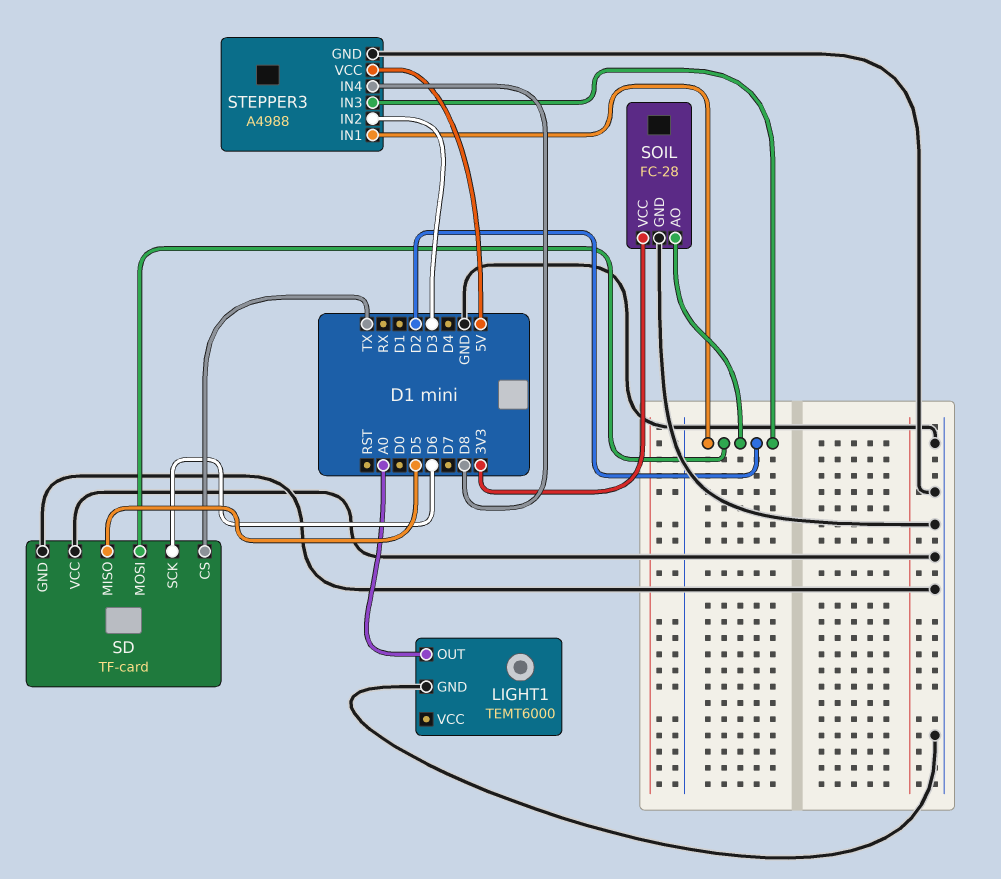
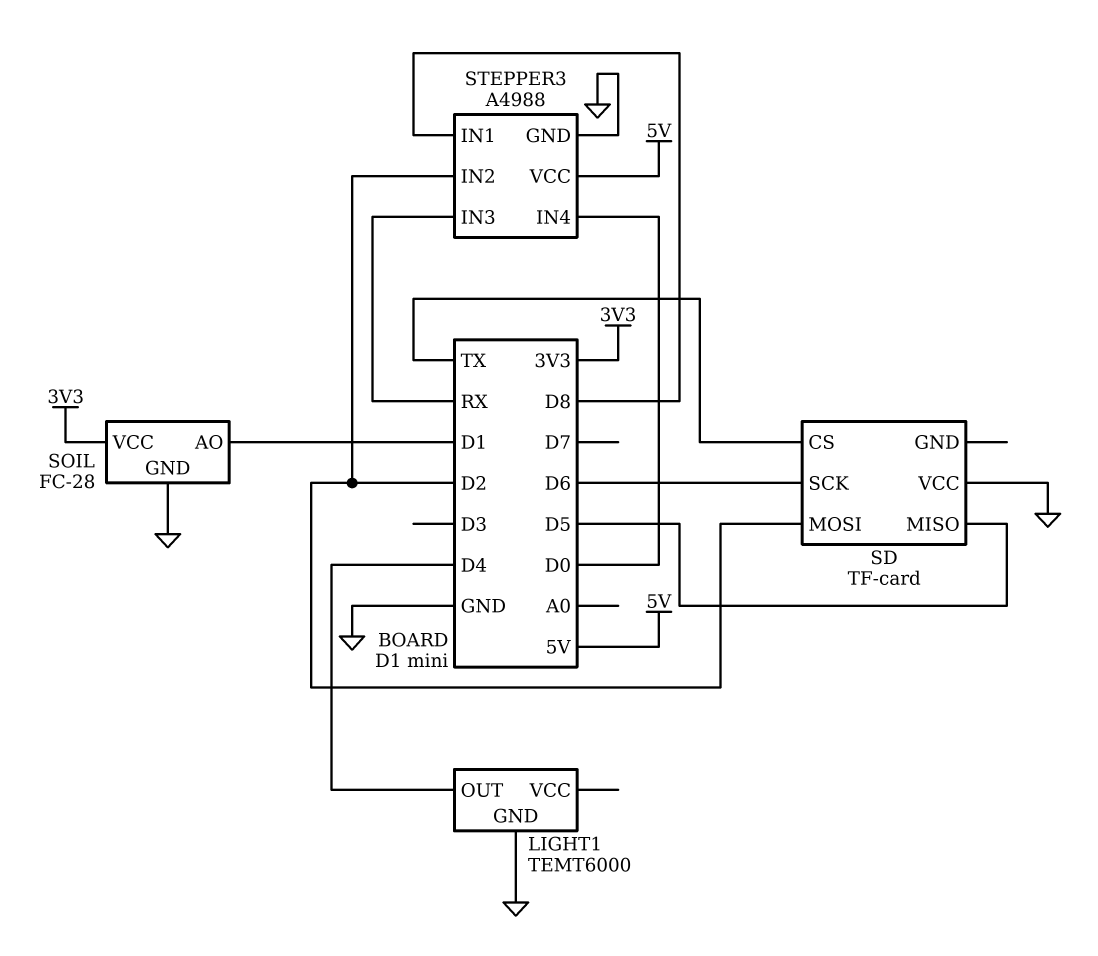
LIGHT1 pin OUT: A0 -> D4
SD pin GND: GND -> none
SOIL pin AO: D2 -> D1
STEPPER3 pin IN1: D2 -> D8
STEPPER3 pin IN2: D3 -> D2
STEPPER3 pin IN3: D2 -> RX
STEPPER3 pin IN4: D8 -> D0

